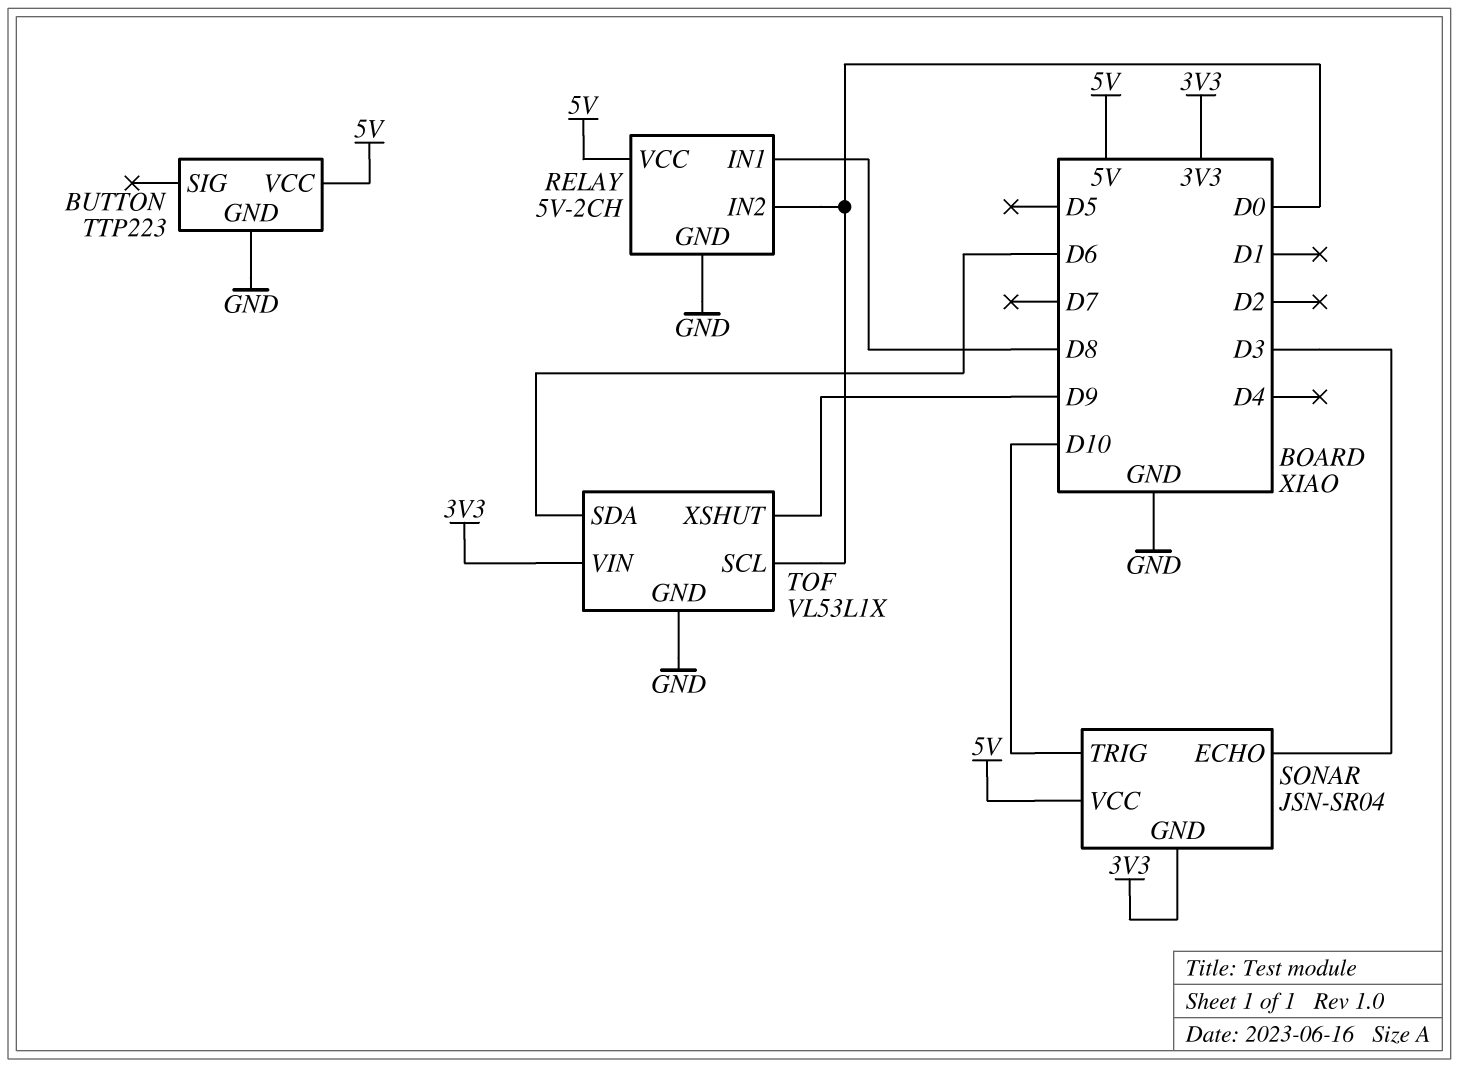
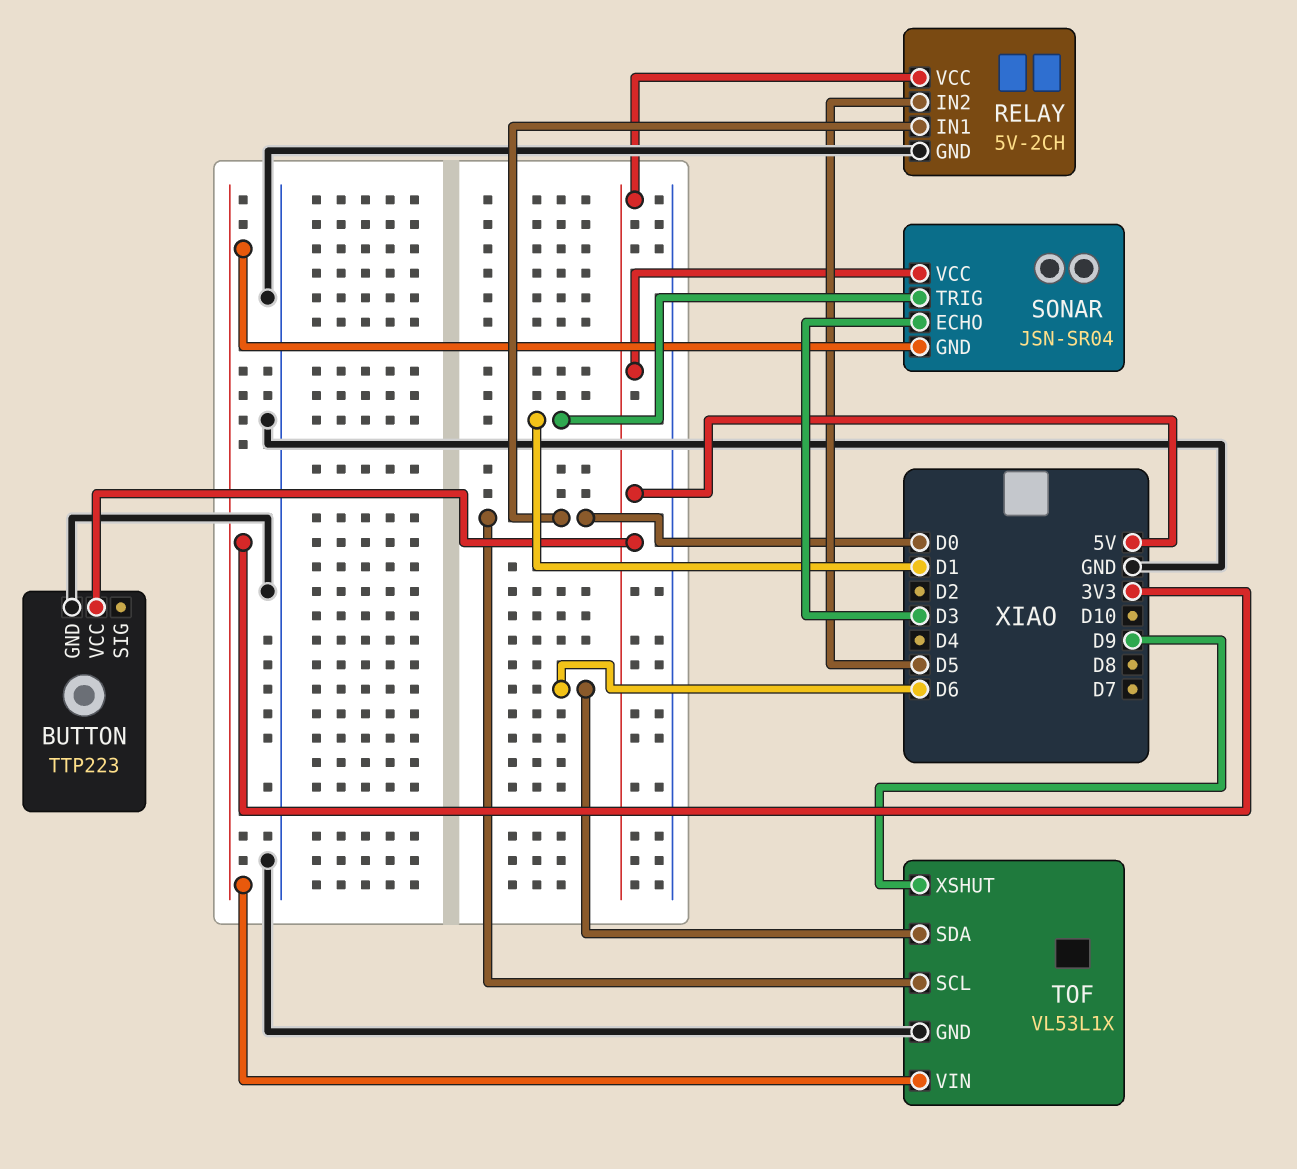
RELAY pin IN1: D8 -> D0
RELAY pin IN2: D0 -> D5
SONAR pin TRIG: D10 -> D1

